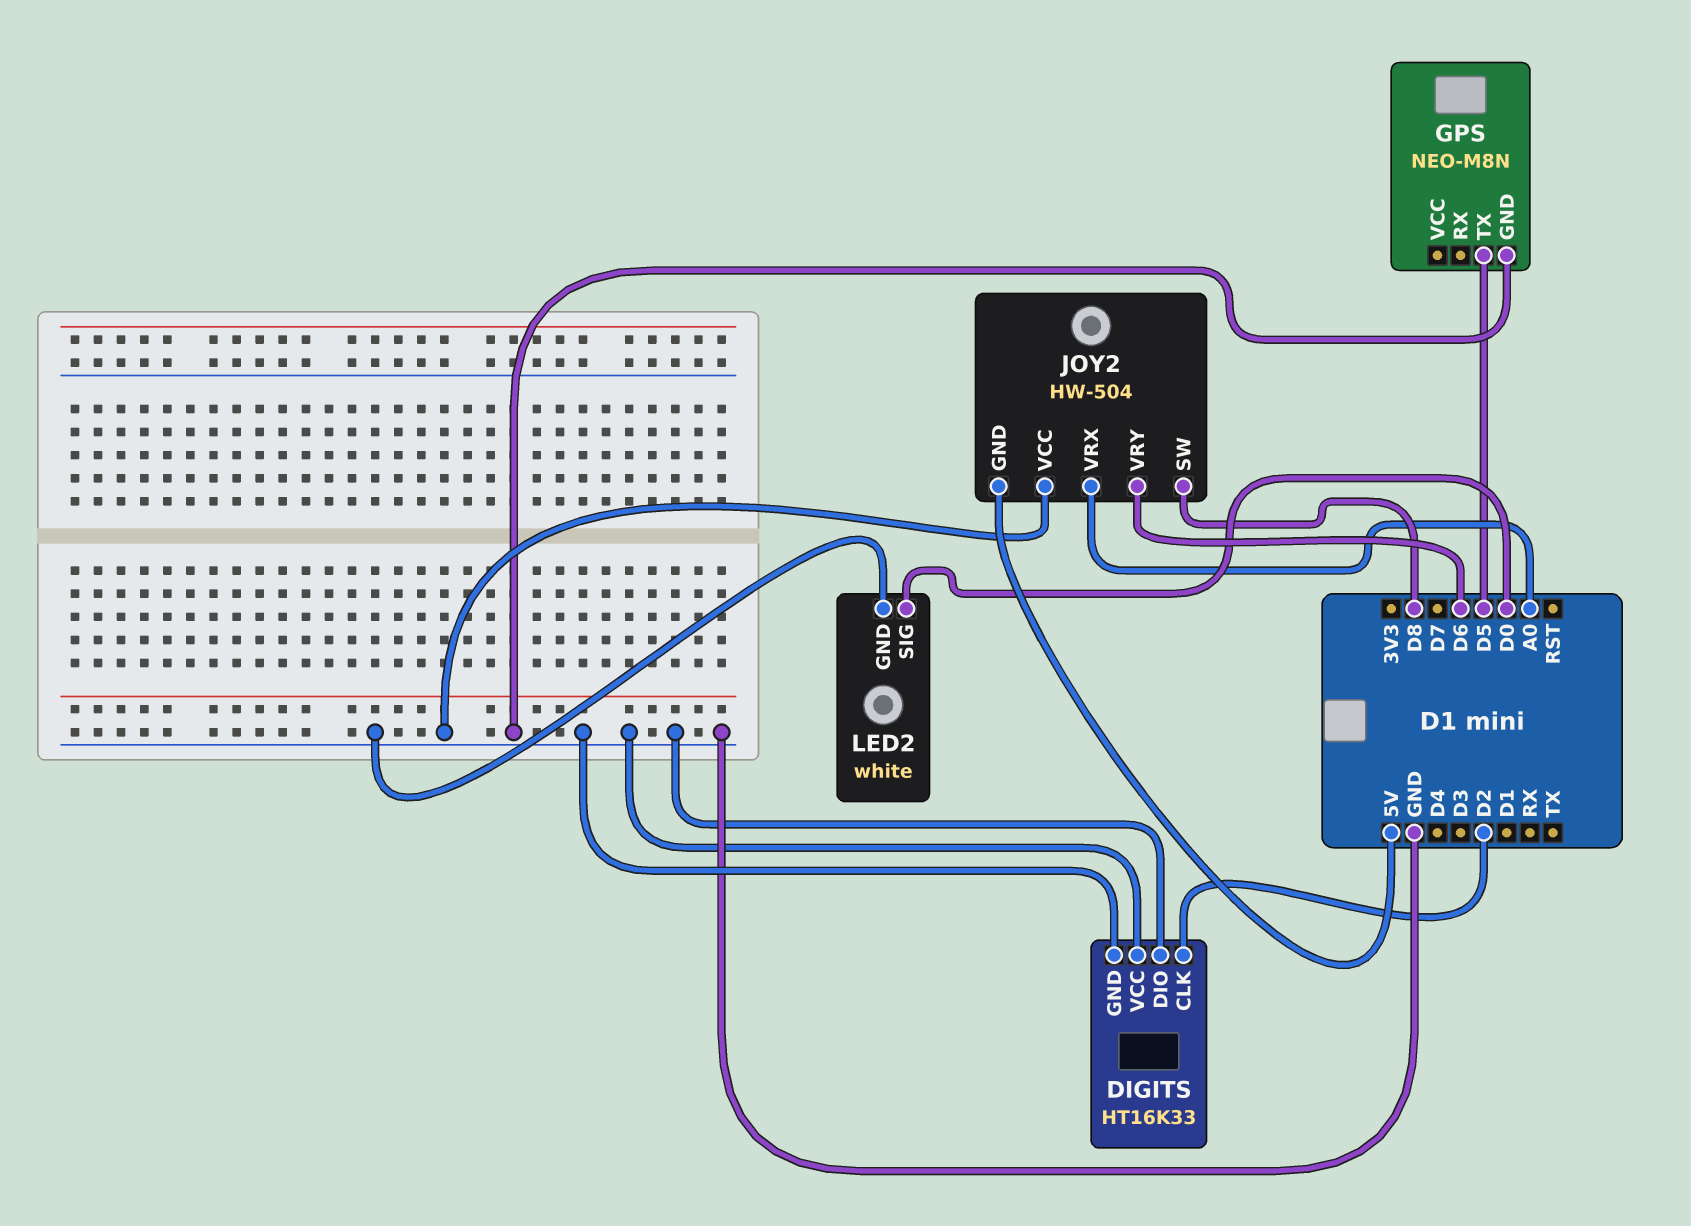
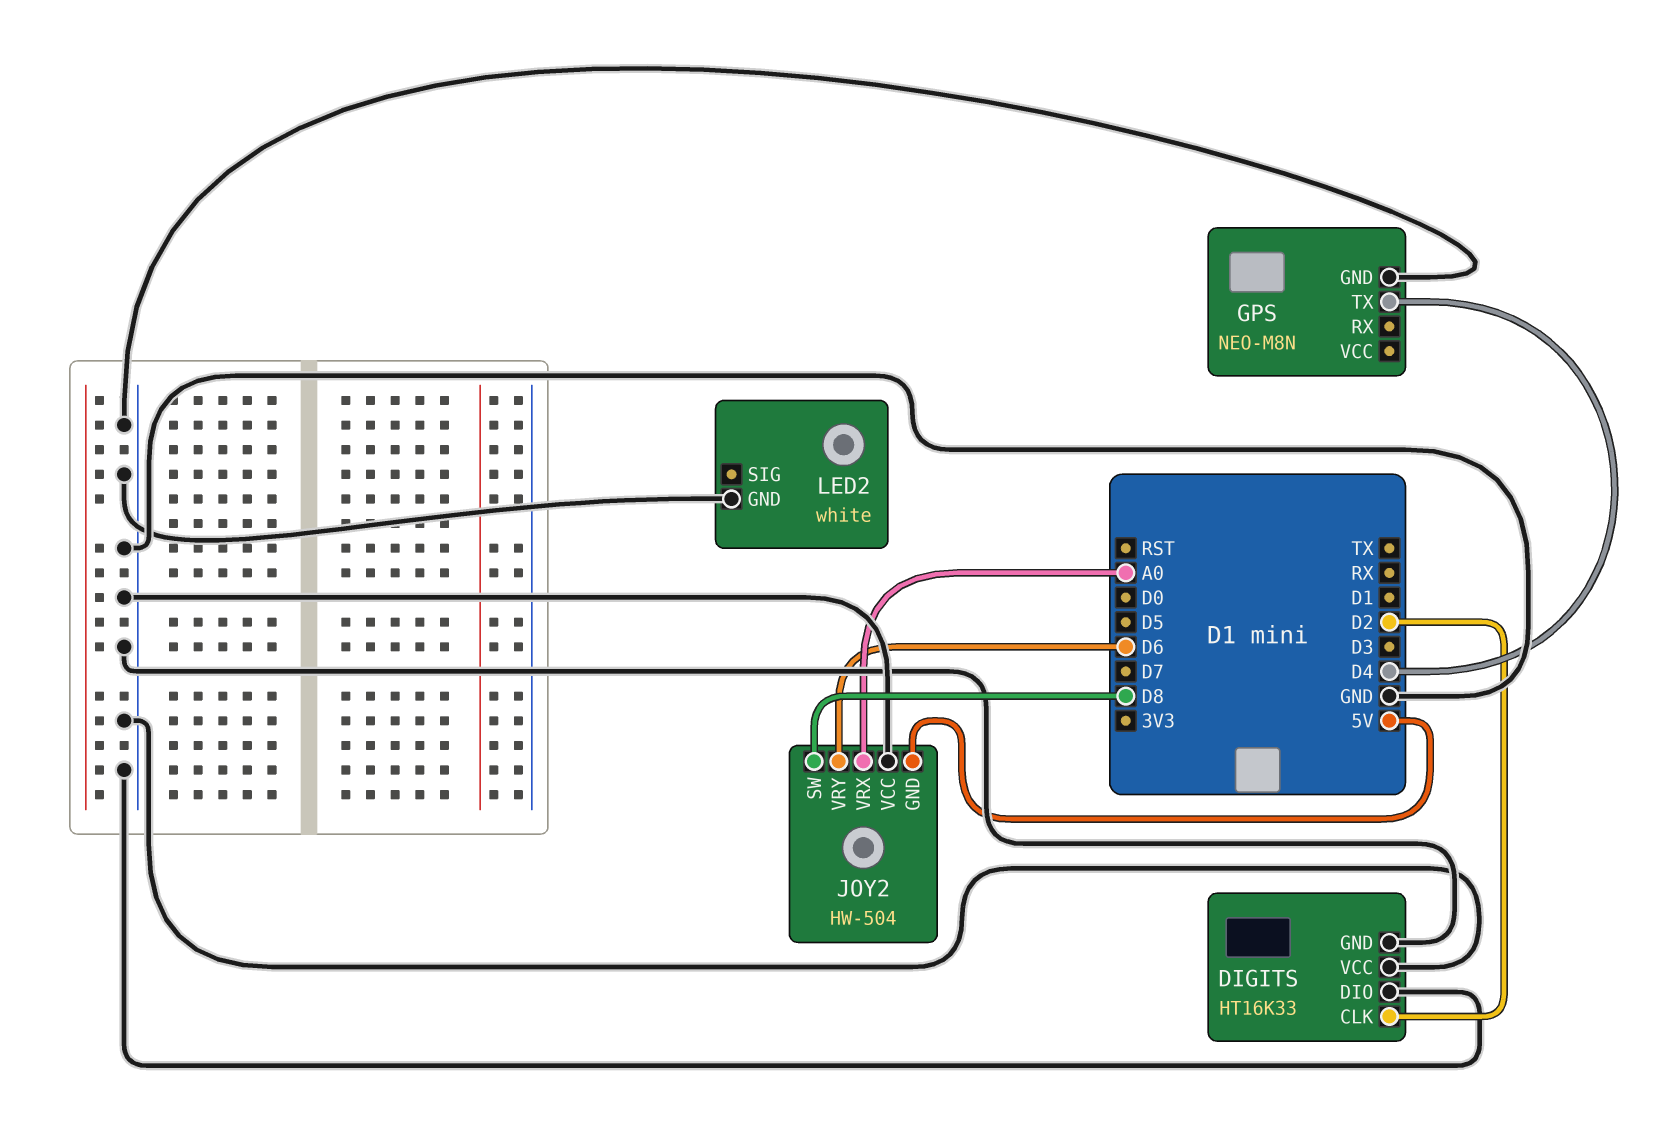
GPS pin TX: D5 -> D4
LED2 pin SIG: D0 -> none

